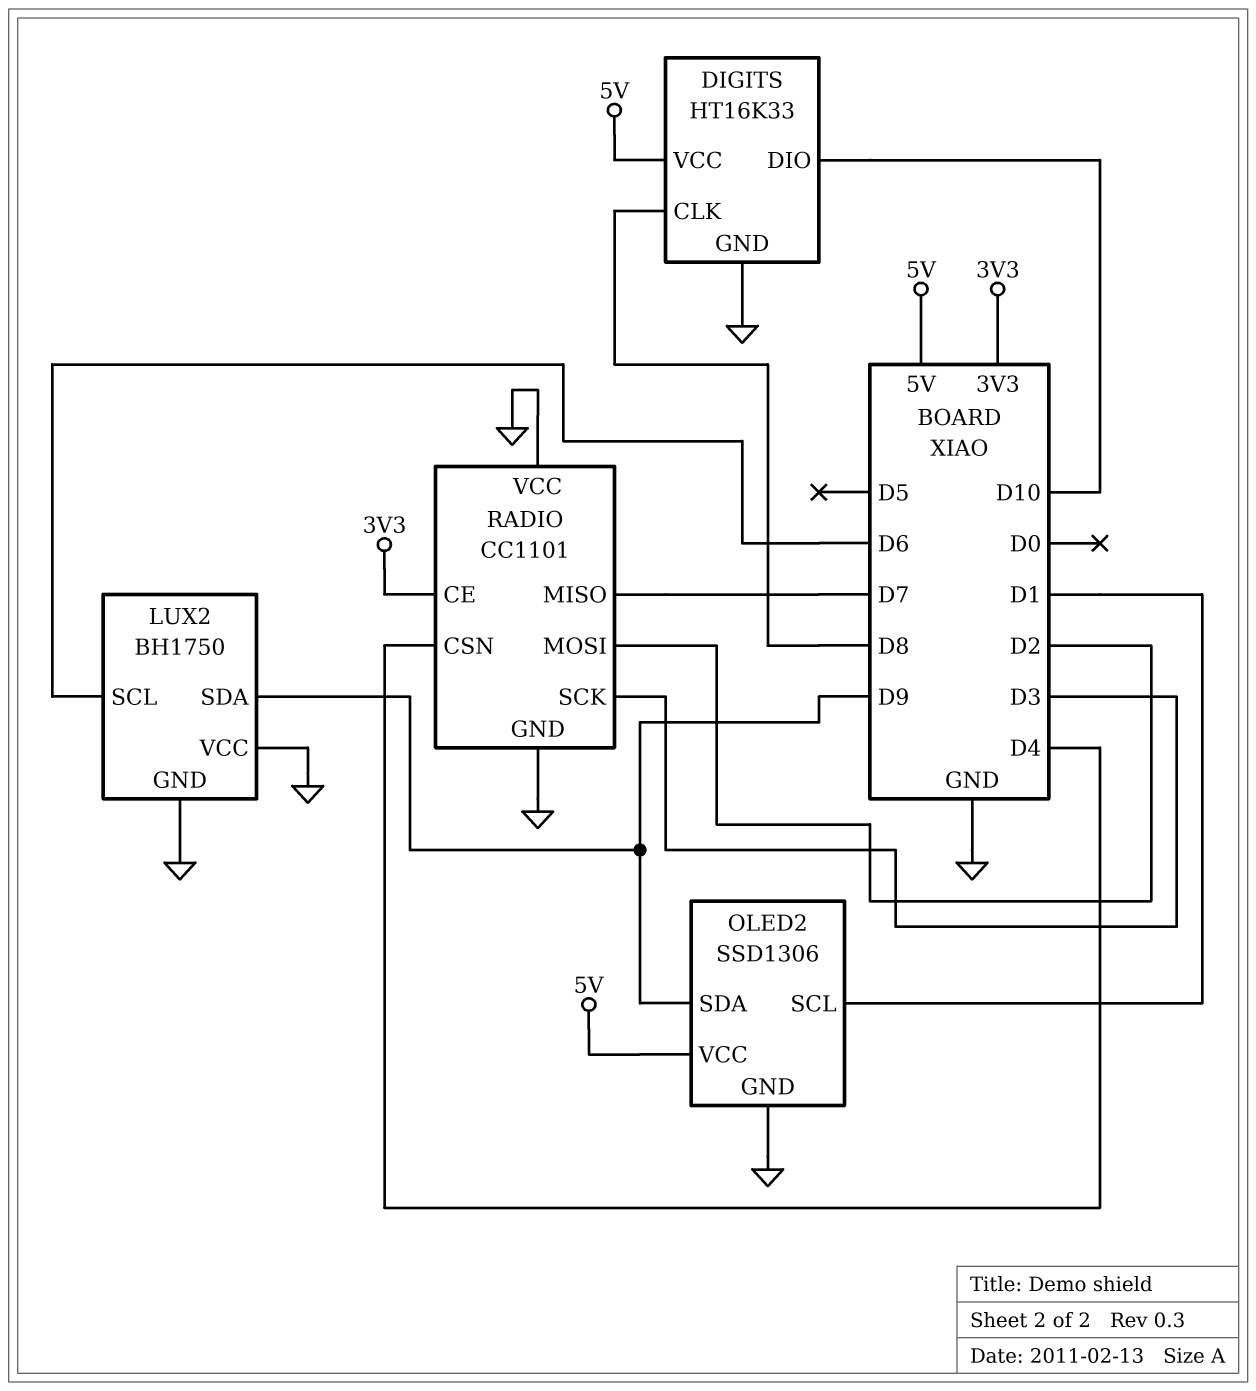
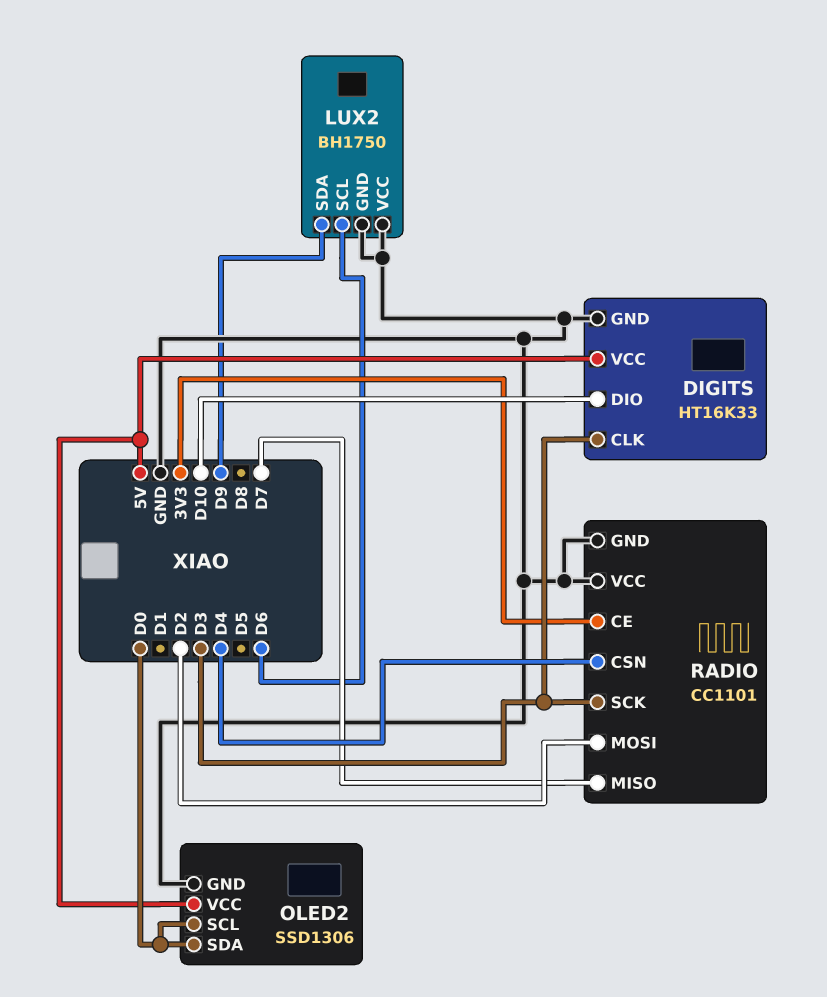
DIGITS pin CLK: D8 -> D3
OLED2 pin SCL: D1 -> D0
OLED2 pin SDA: D9 -> D0

